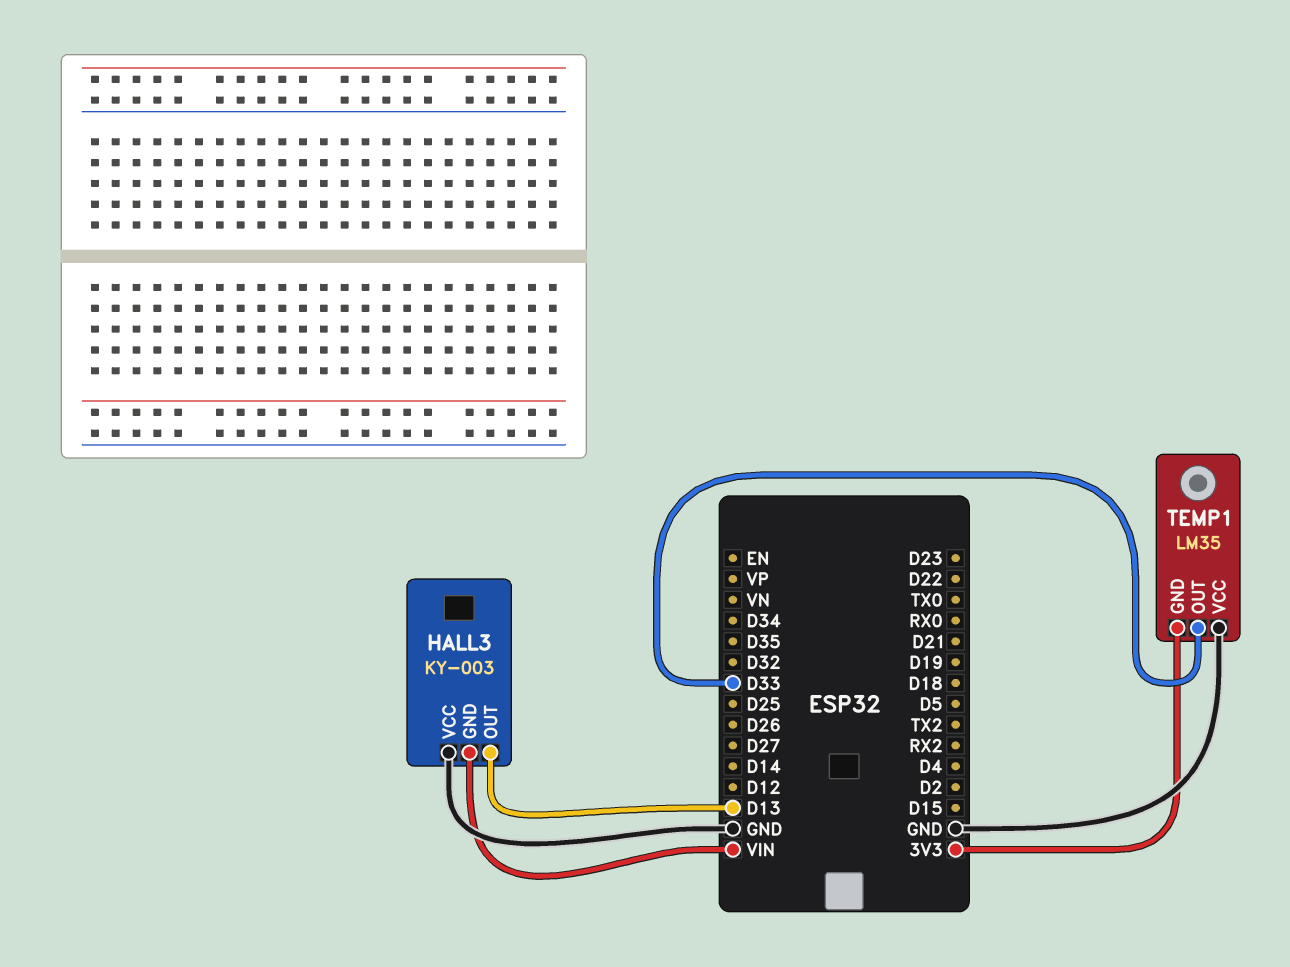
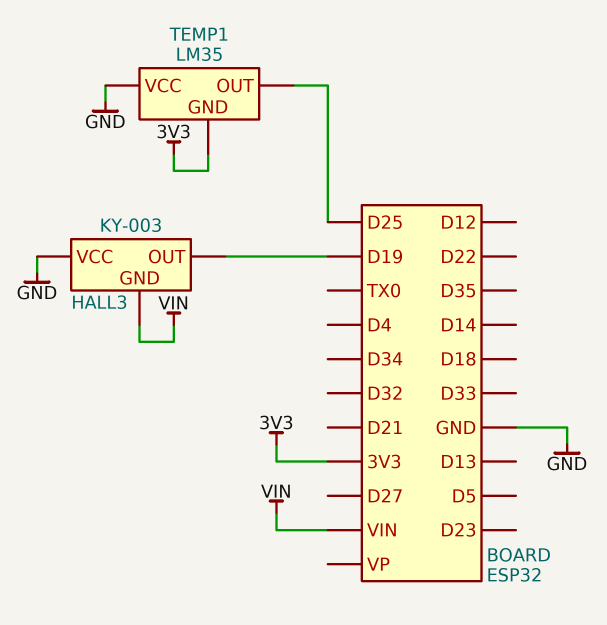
HALL3 pin OUT: D13 -> D19
TEMP1 pin OUT: D33 -> D25

